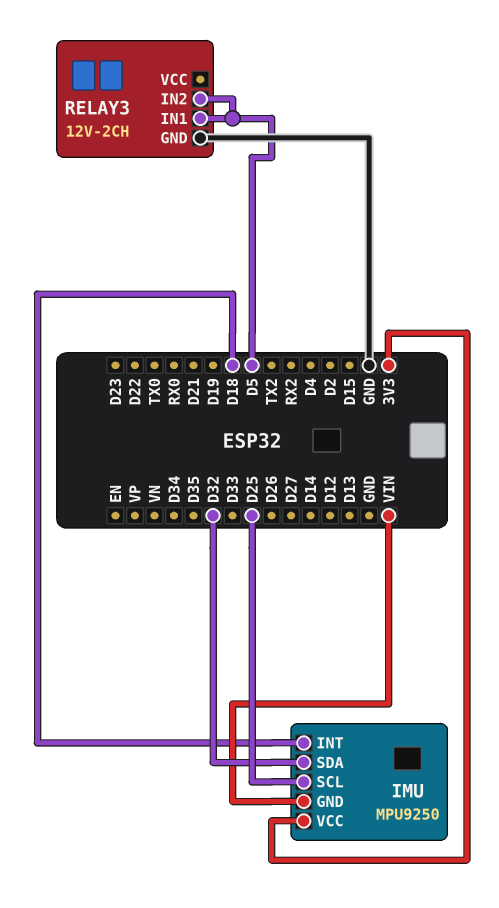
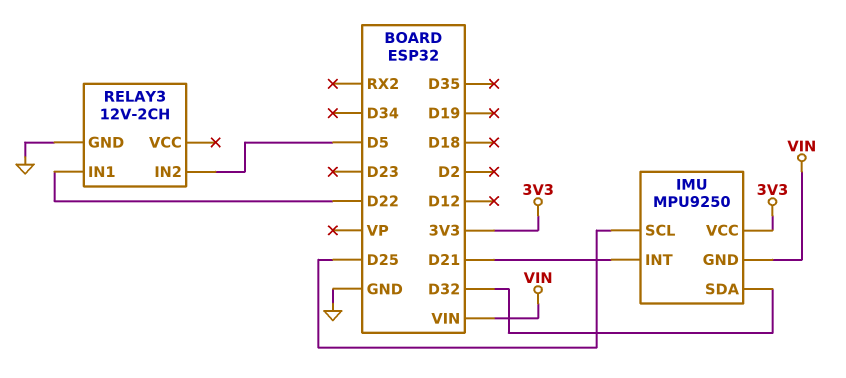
IMU pin INT: D18 -> D21
RELAY3 pin IN1: D5 -> D22

